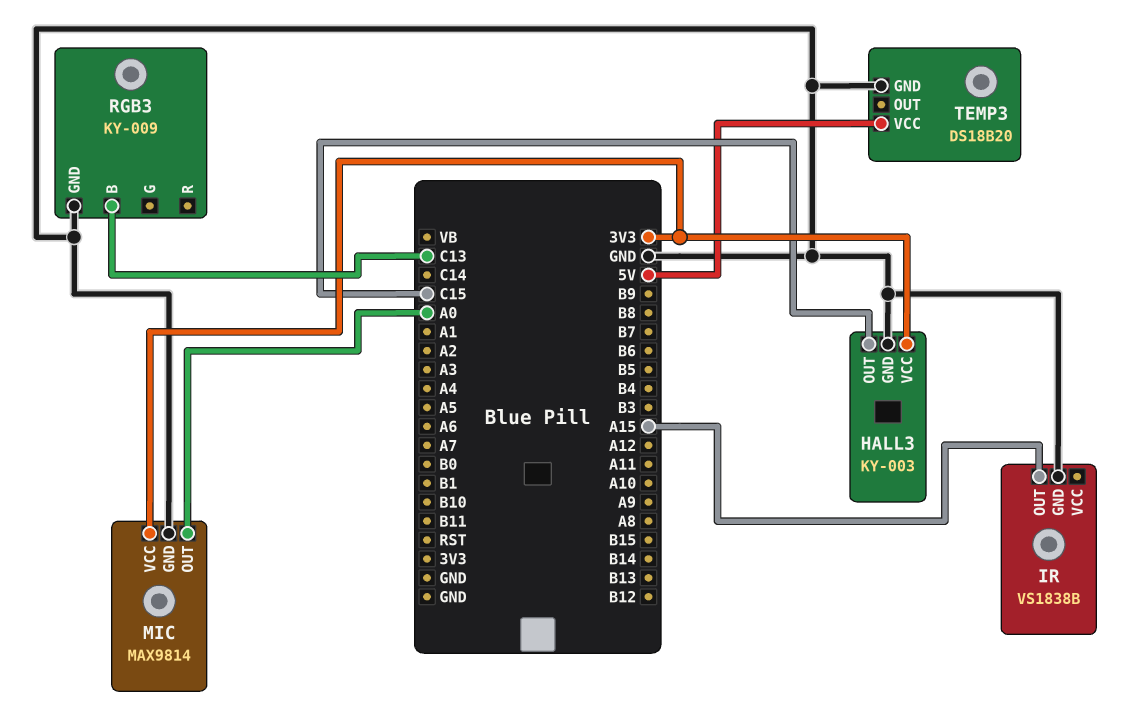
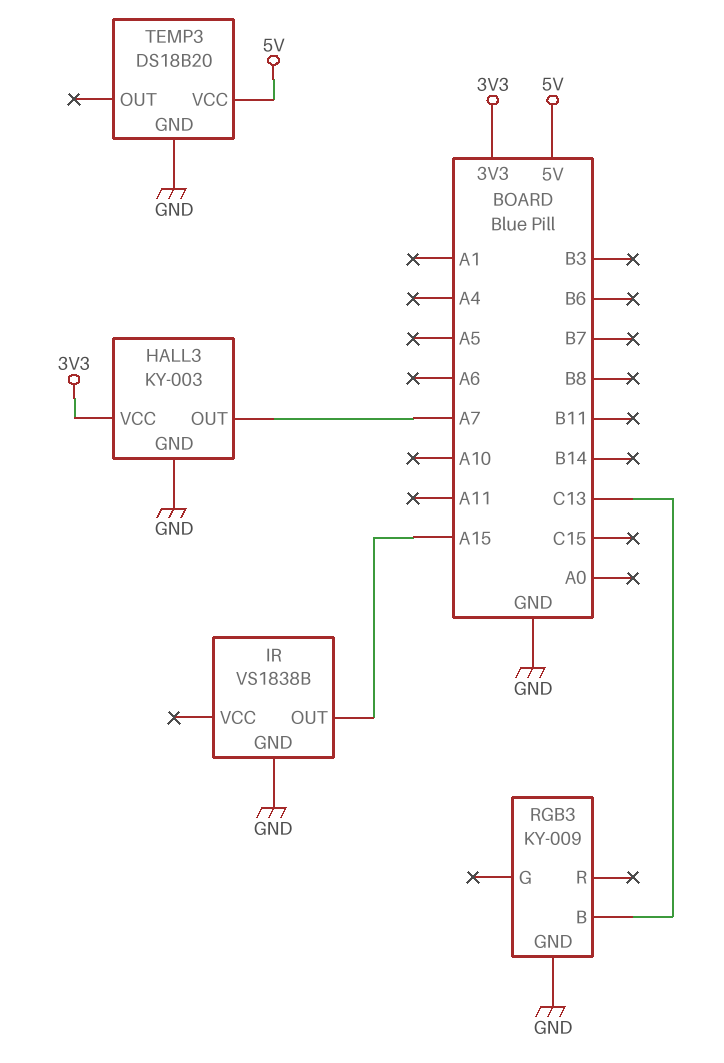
HALL3 pin OUT: C15 -> A7
MIC: MAX9814 -> none
MIC pin GND: GND -> none
MIC pin OUT: A0 -> none
MIC pin VCC: 3V3 -> none

